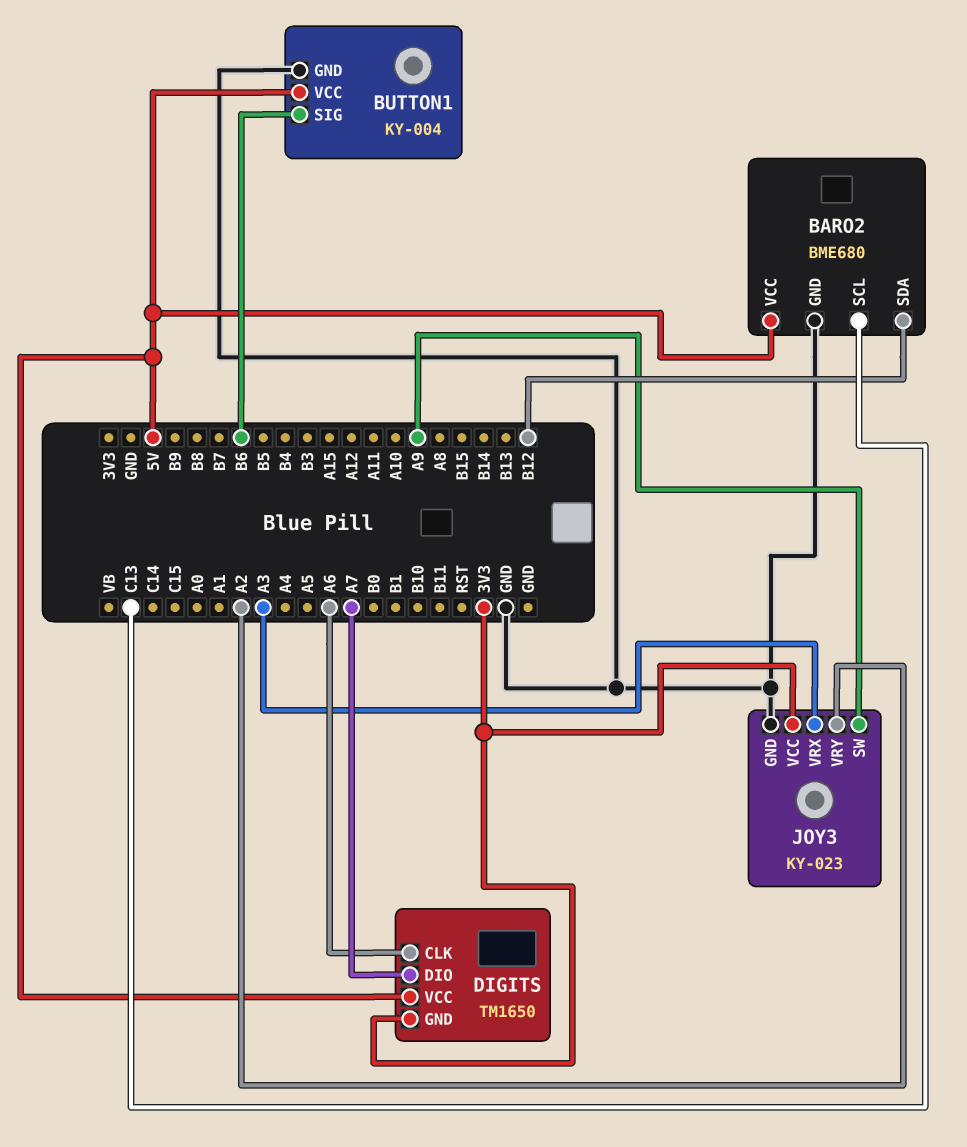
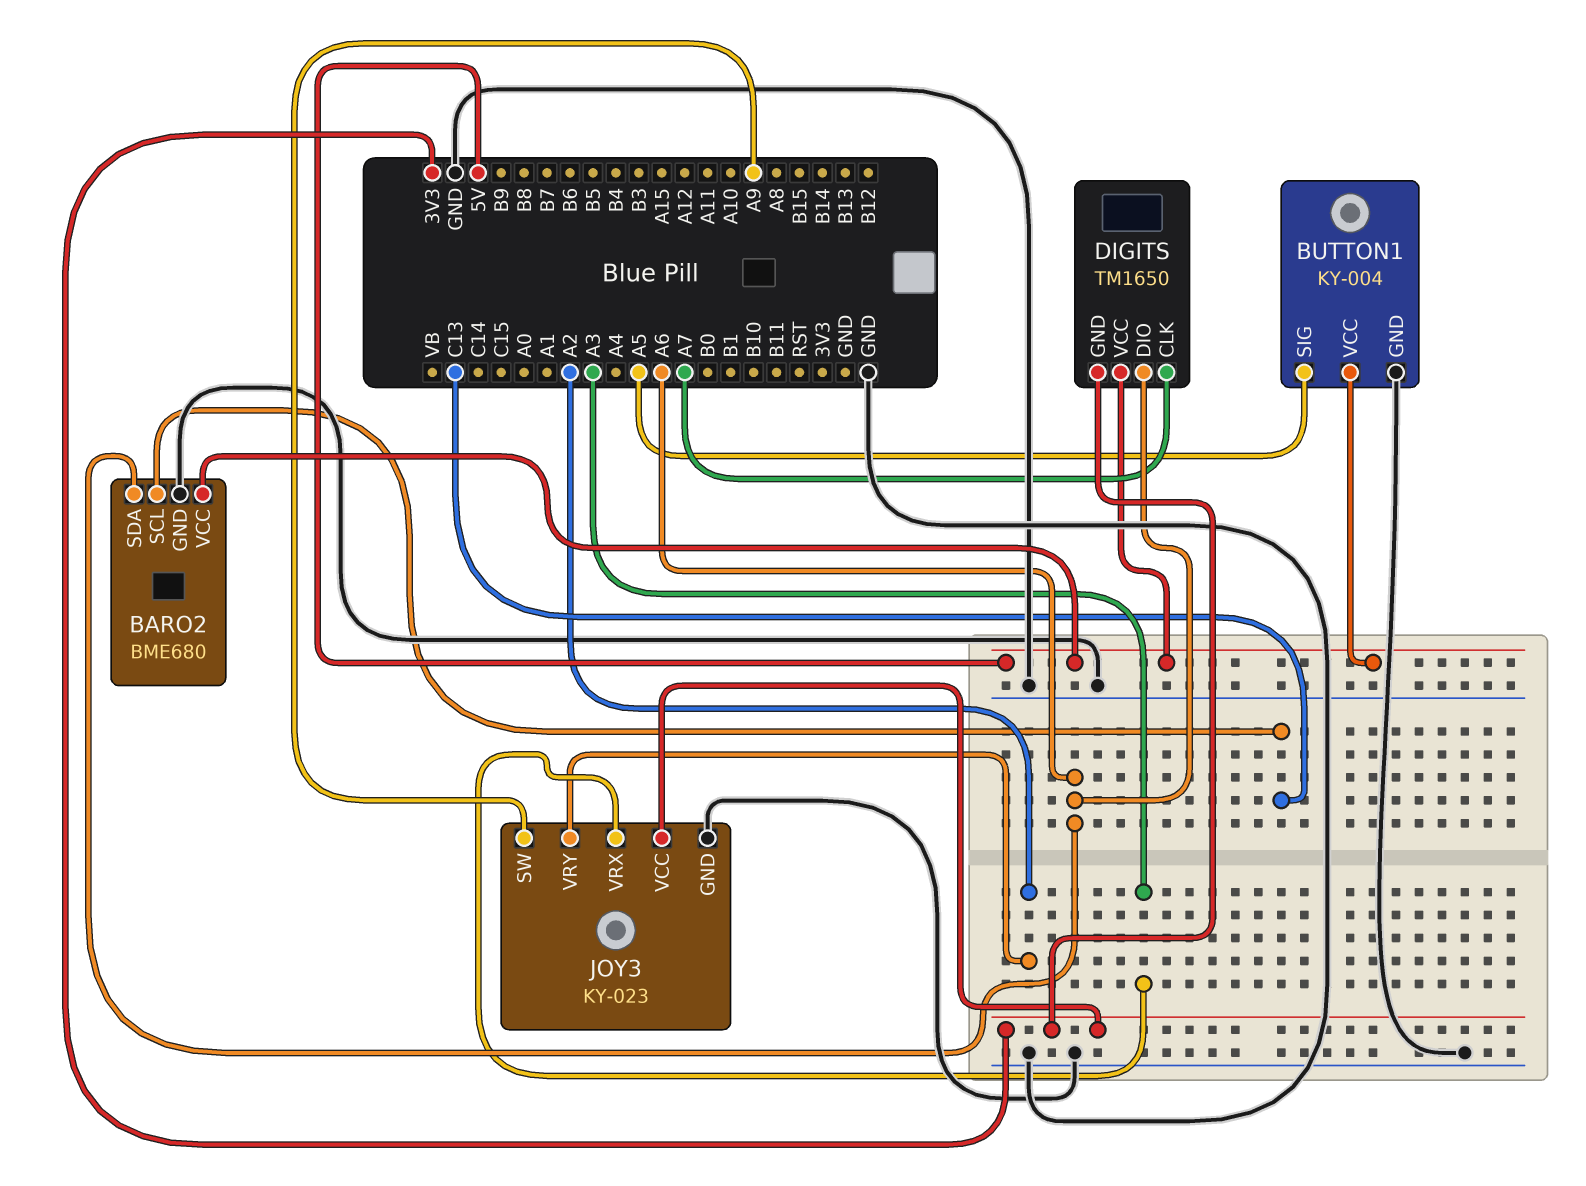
BARO2 pin SDA: B12 -> A6
BUTTON1 pin SIG: B6 -> A5
DIGITS pin CLK: A6 -> A7
DIGITS pin DIO: A7 -> A6

